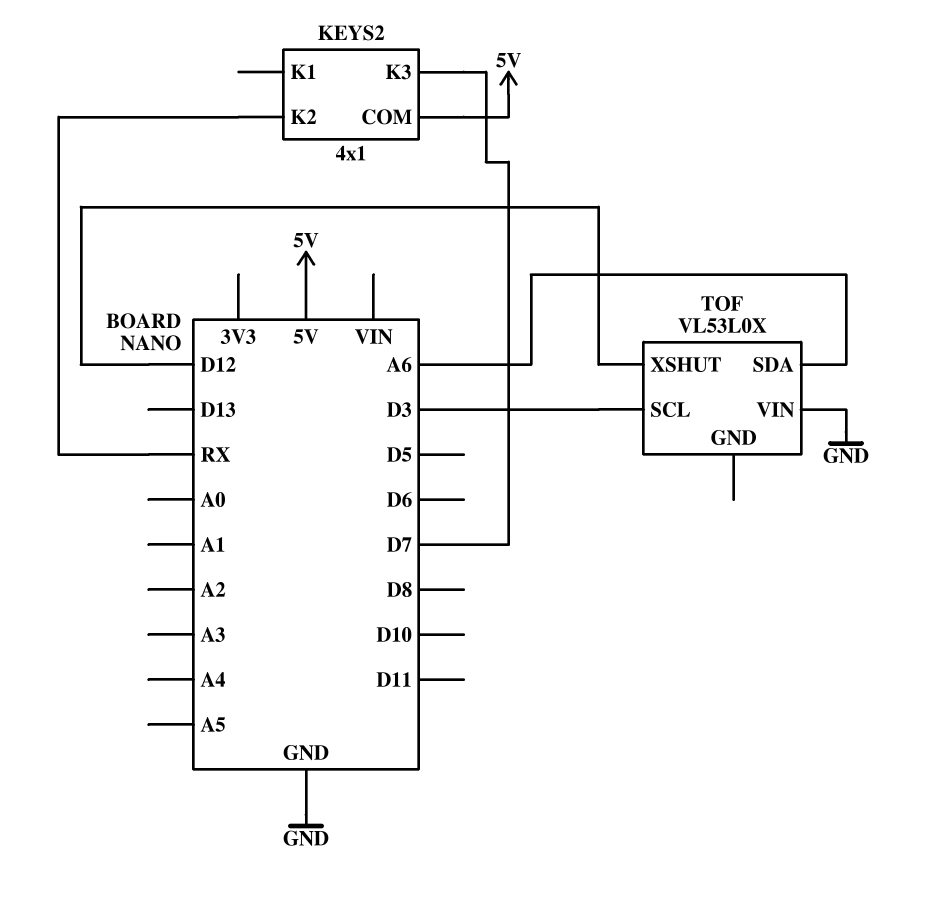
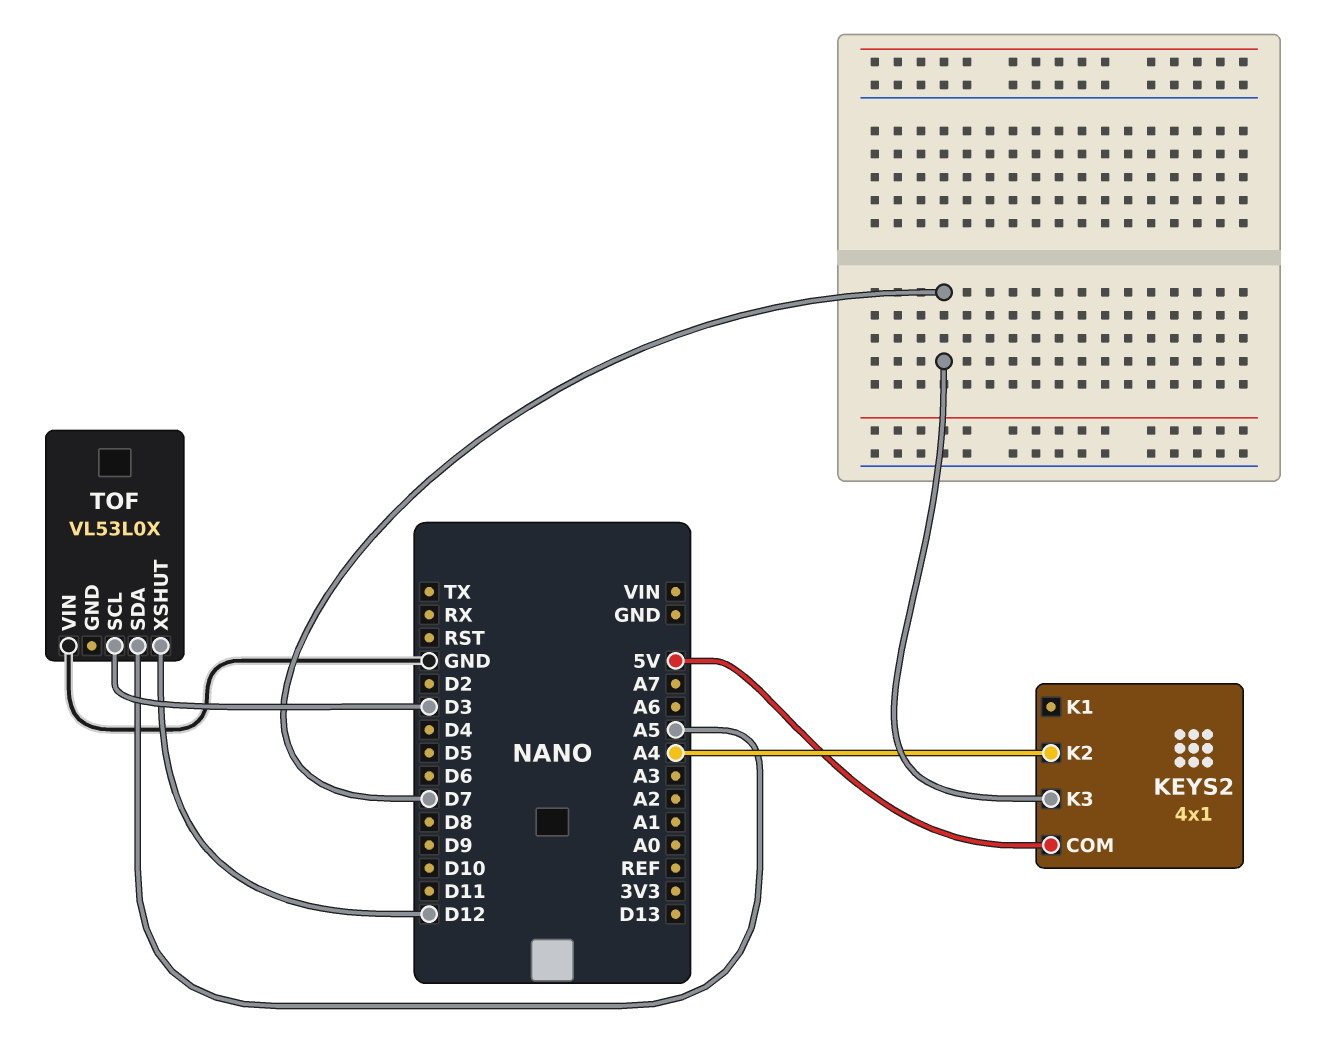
KEYS2 pin K2: RX -> A4
TOF pin SDA: A6 -> A5

